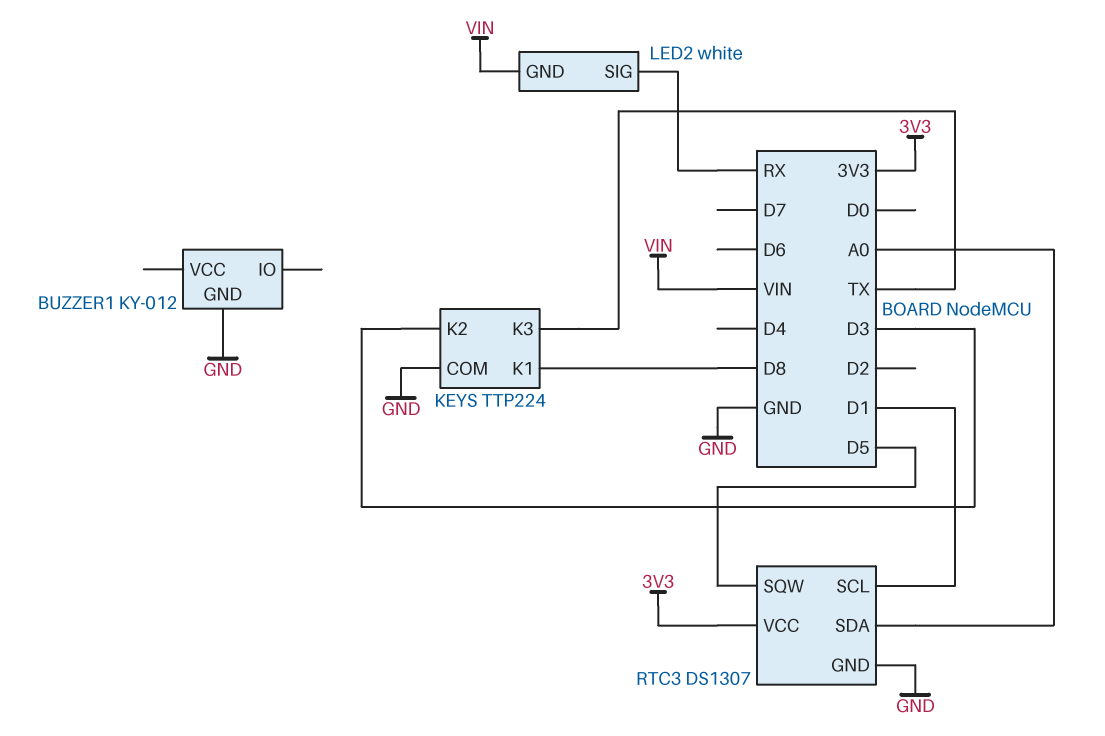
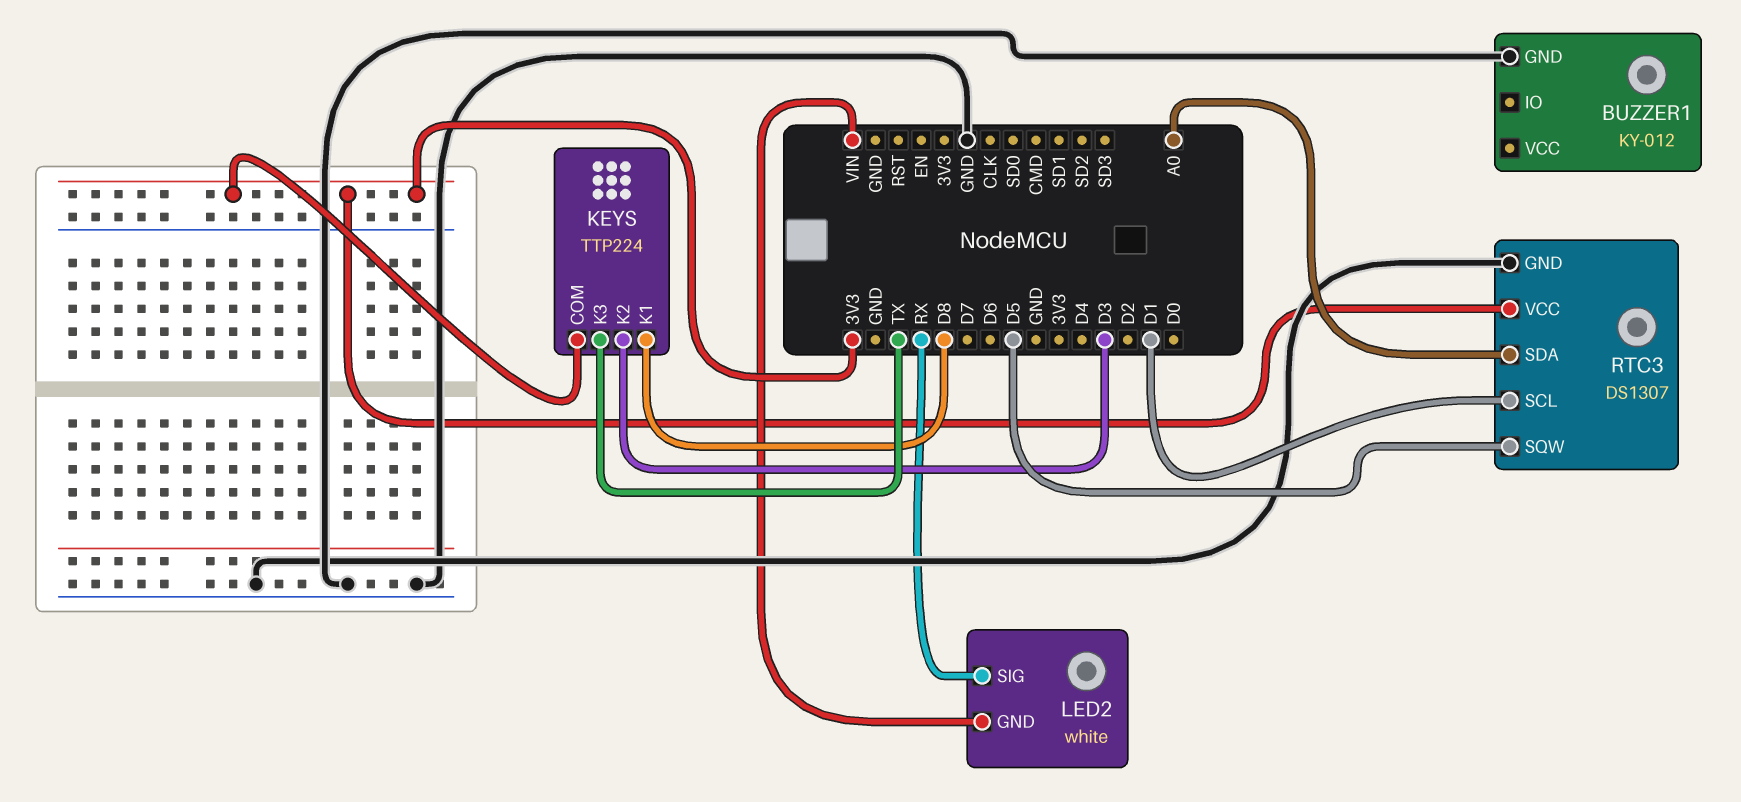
KEYS pin COM: GND -> 3V3

